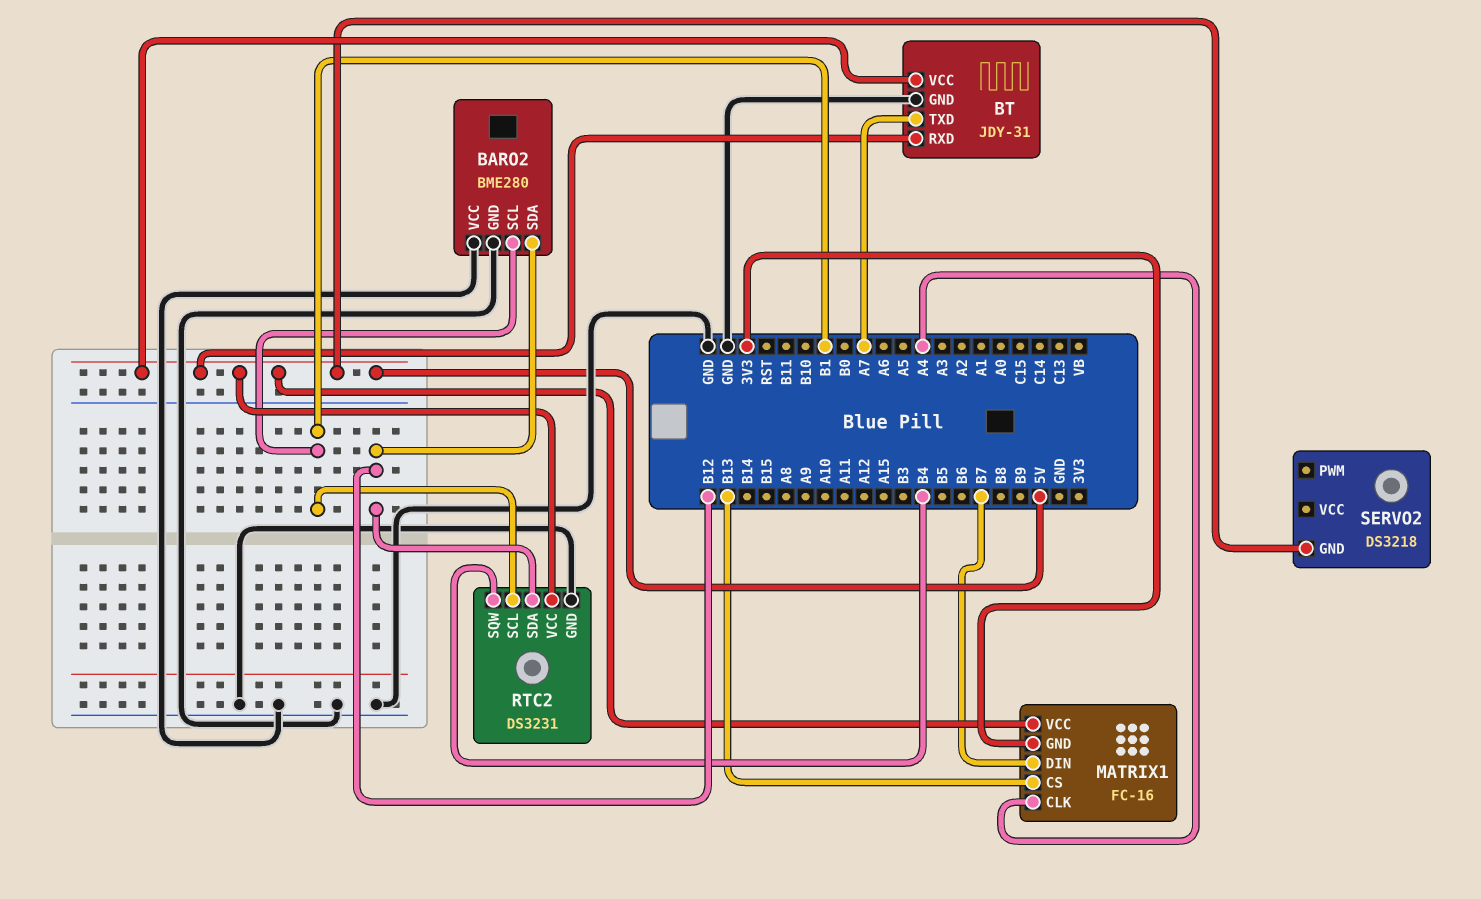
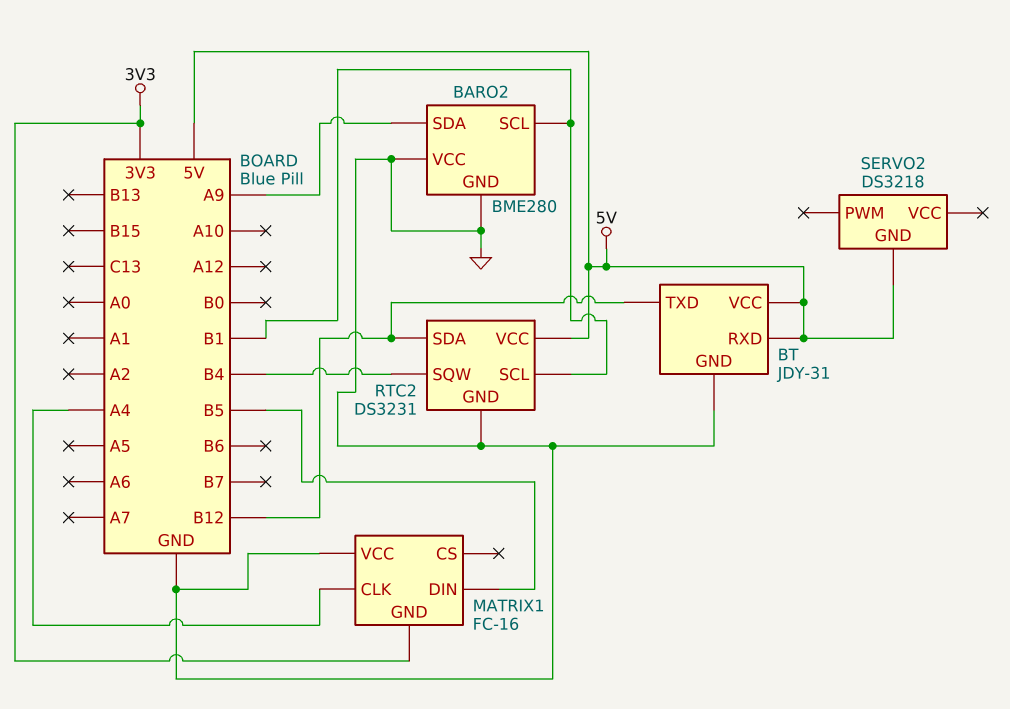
BARO2 pin SDA: B12 -> A9
BT pin TXD: A7 -> B12
MATRIX1 pin CS: B13 -> none
MATRIX1 pin DIN: B7 -> B5
MATRIX1 pin VCC: 5V -> GND

